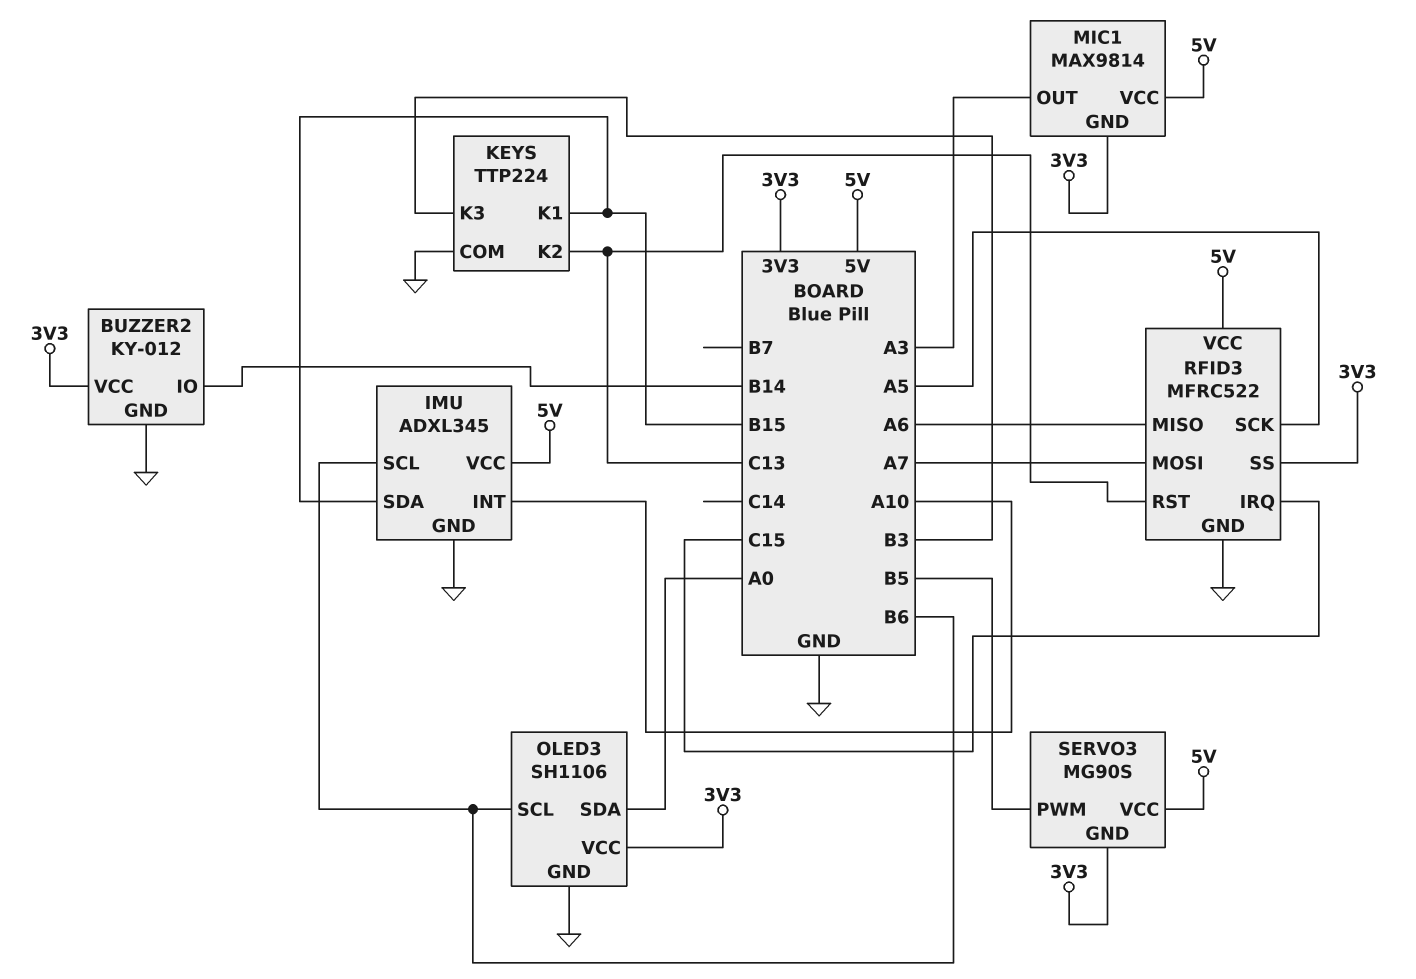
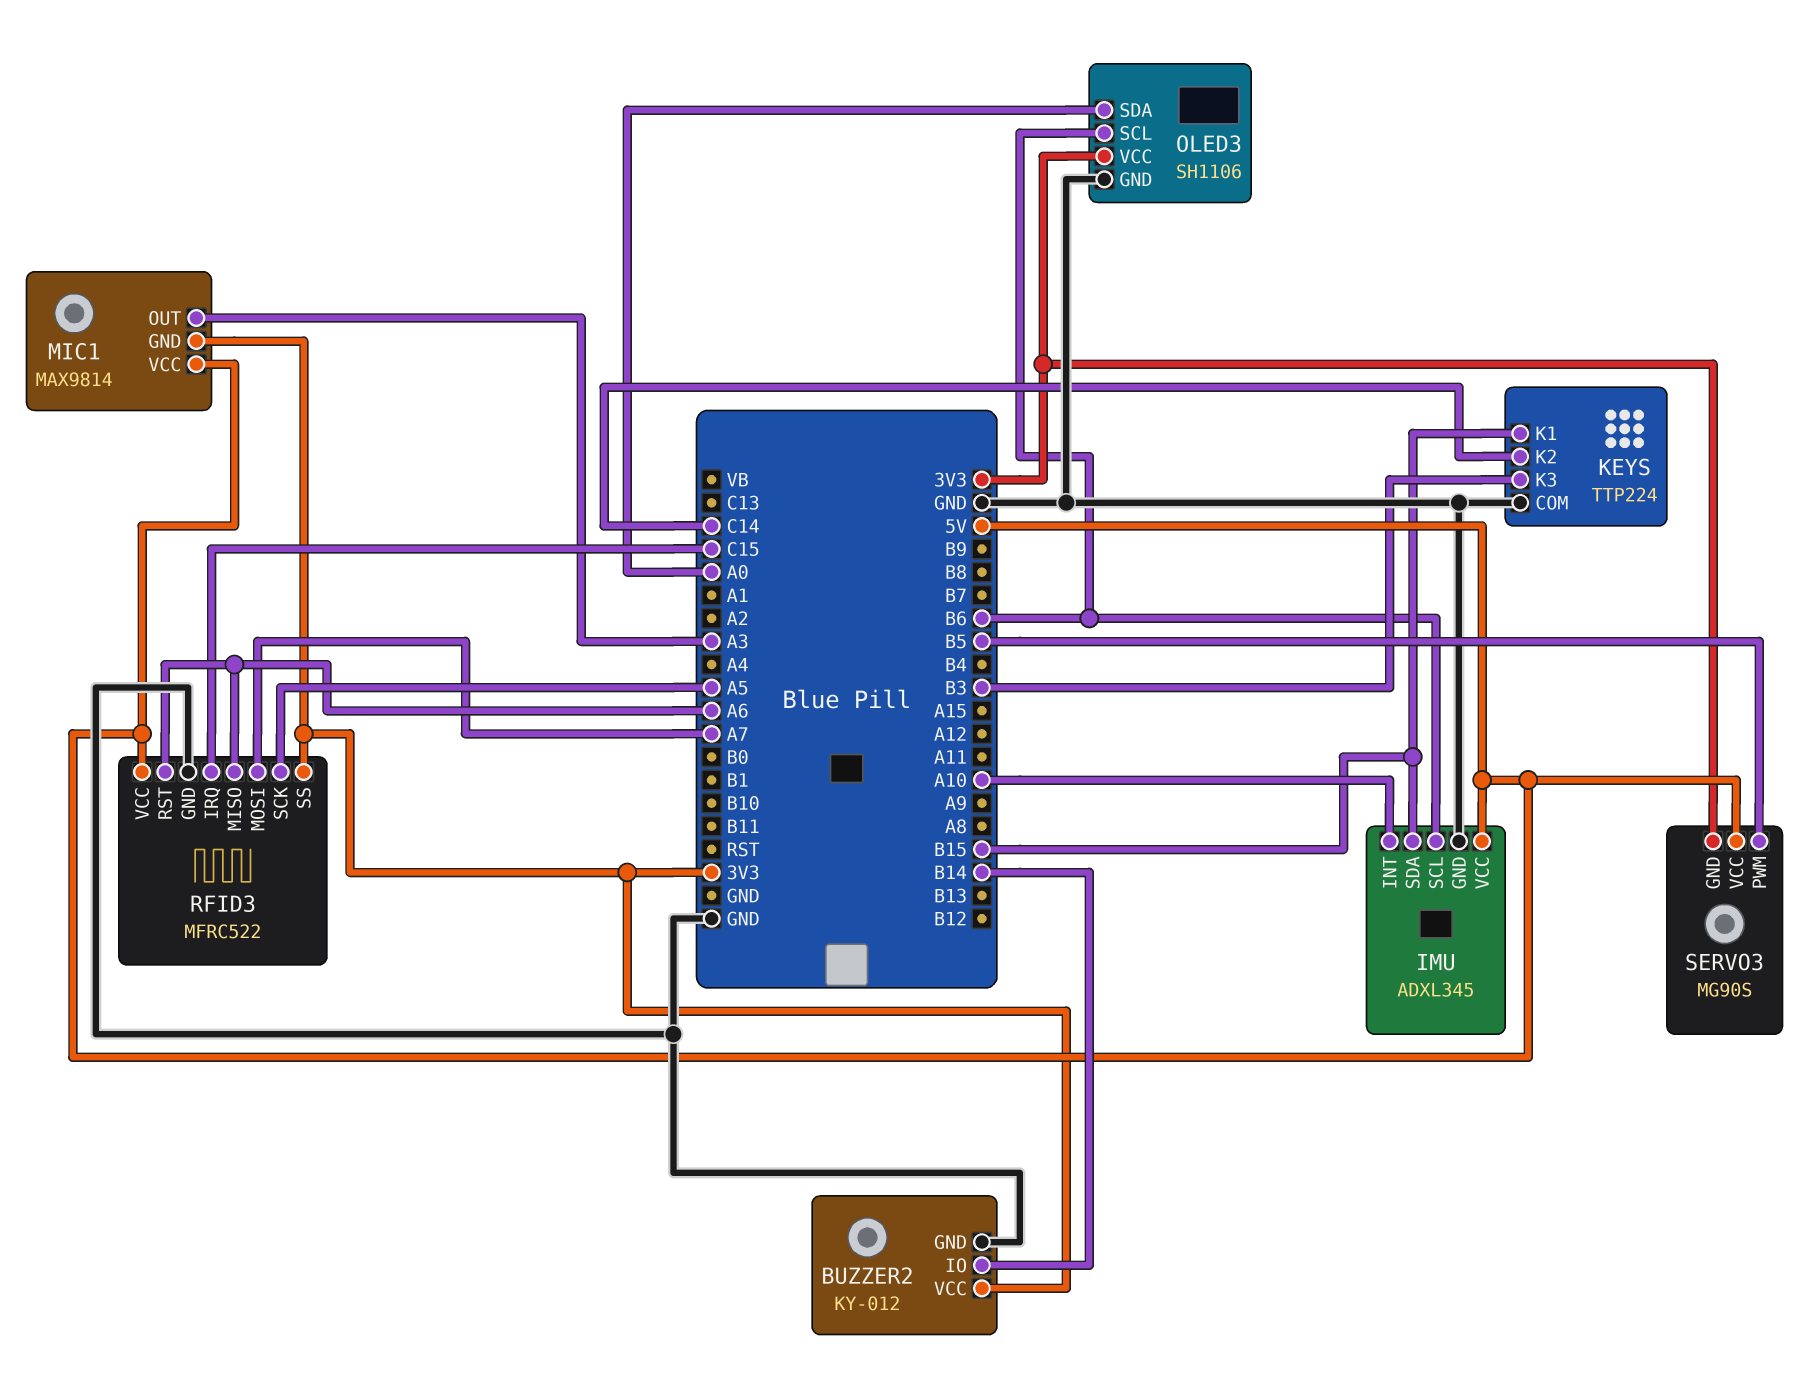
KEYS pin K2: C13 -> C14
RFID3 pin RST: C13 -> A6

